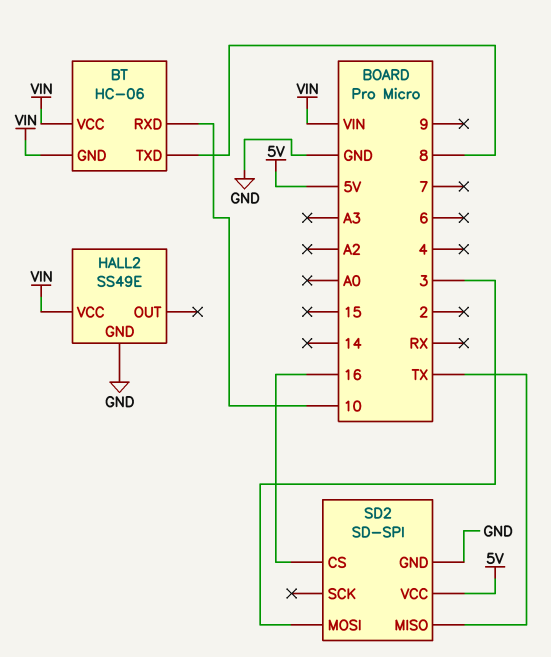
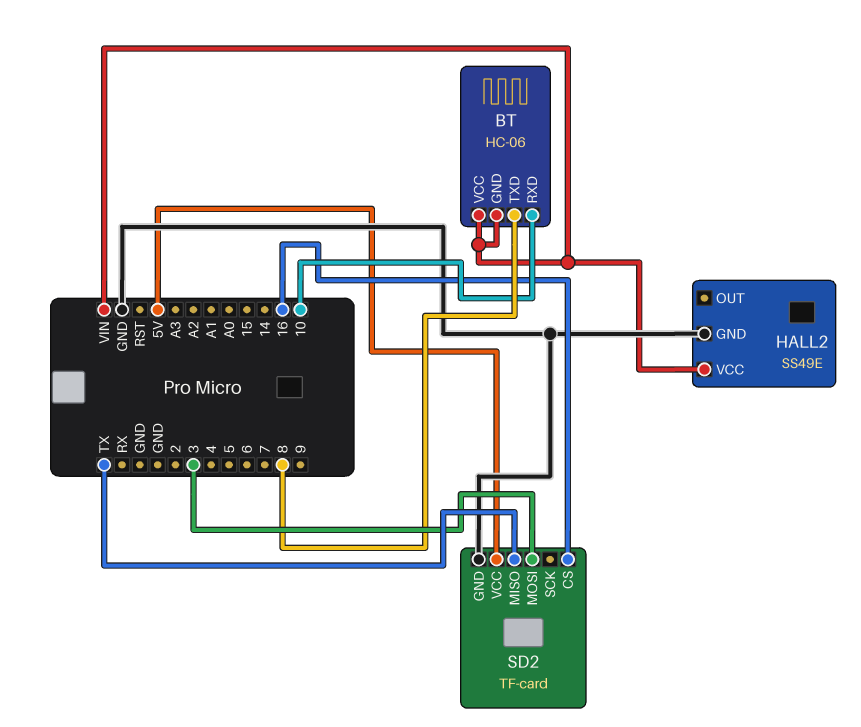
SD2: SD-SPI -> TF-card

